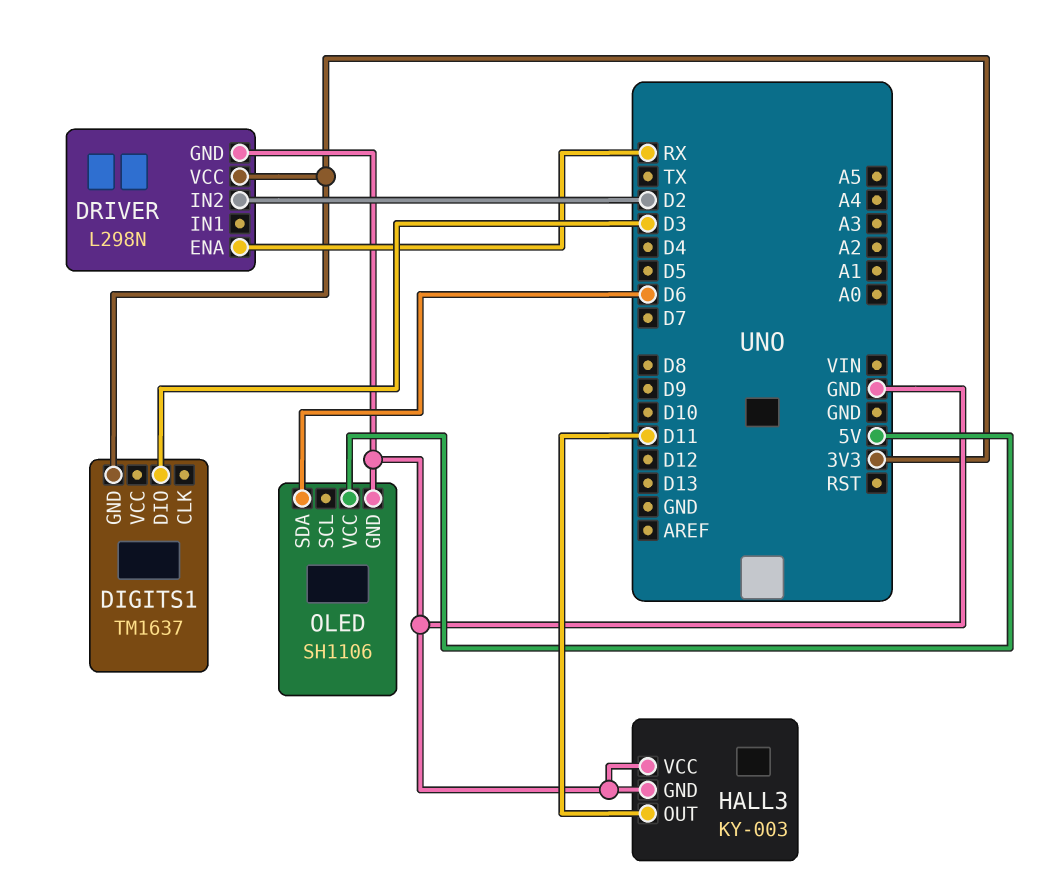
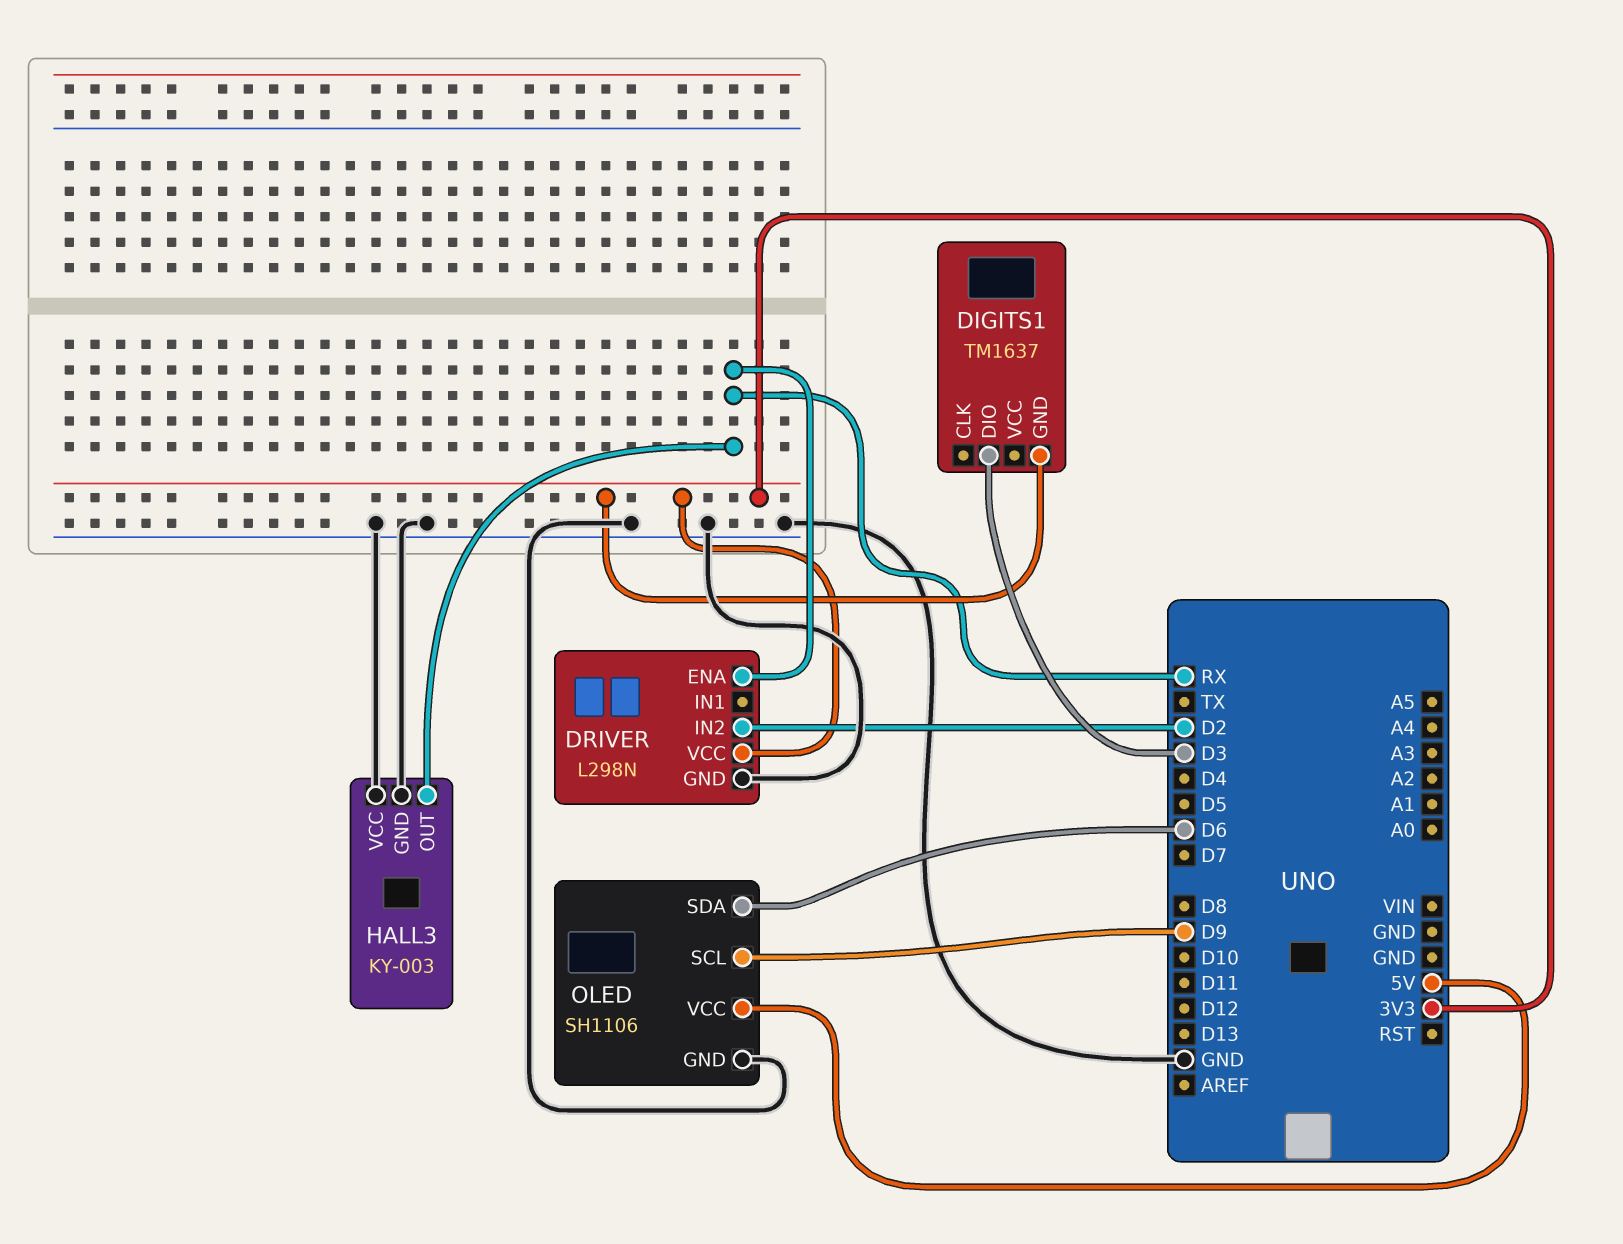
HALL3 pin OUT: D11 -> RX
OLED pin SCL: none -> D9

